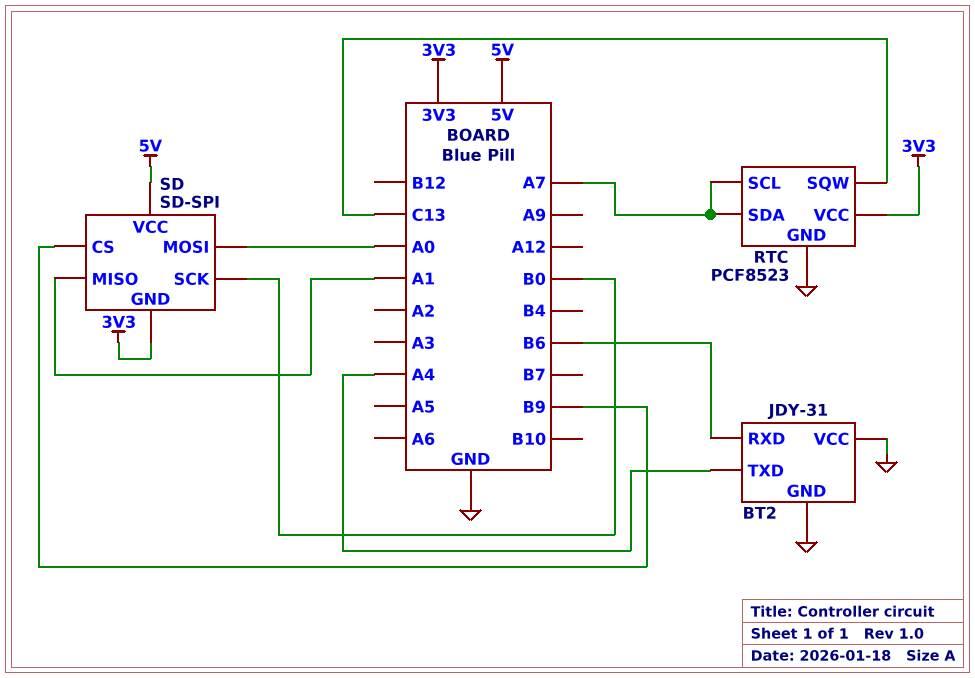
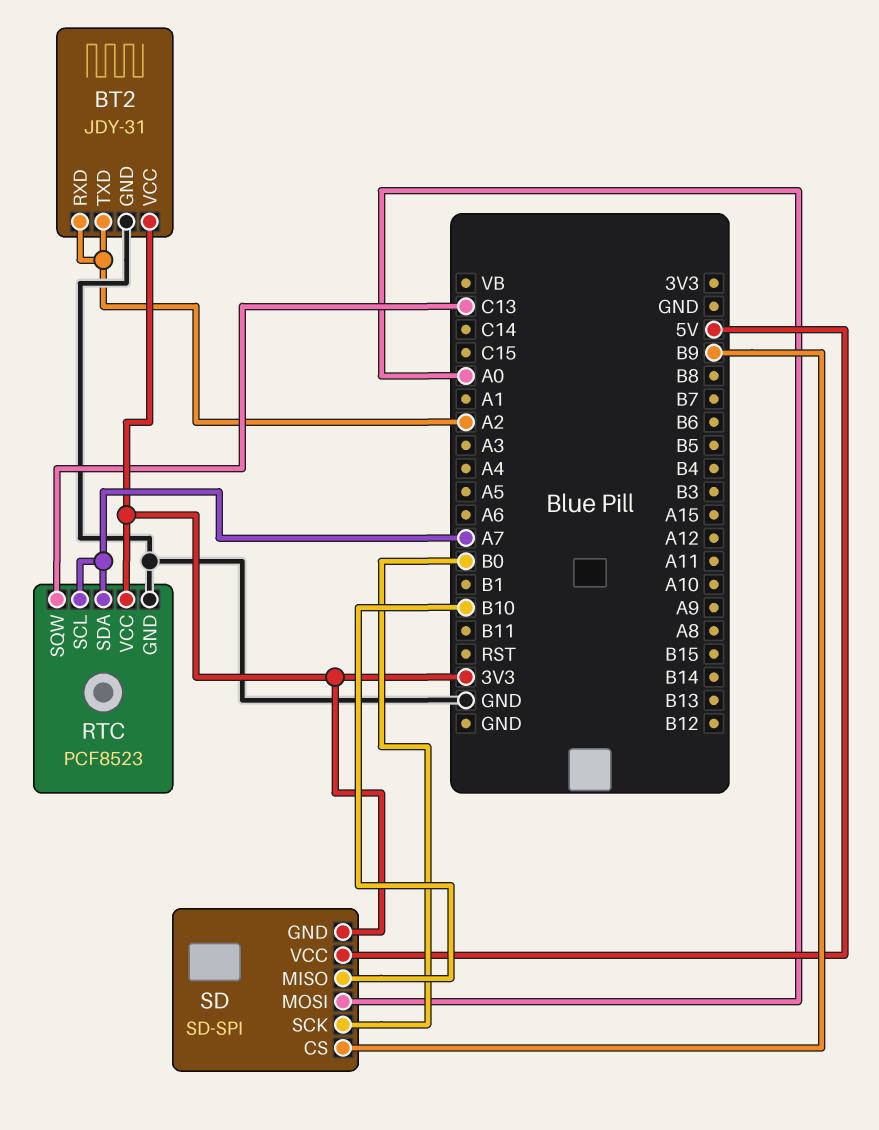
BT2 pin RXD: B6 -> A2
BT2 pin TXD: A4 -> A2
BT2 pin VCC: GND -> 3V3
SD pin MISO: A1 -> B10

